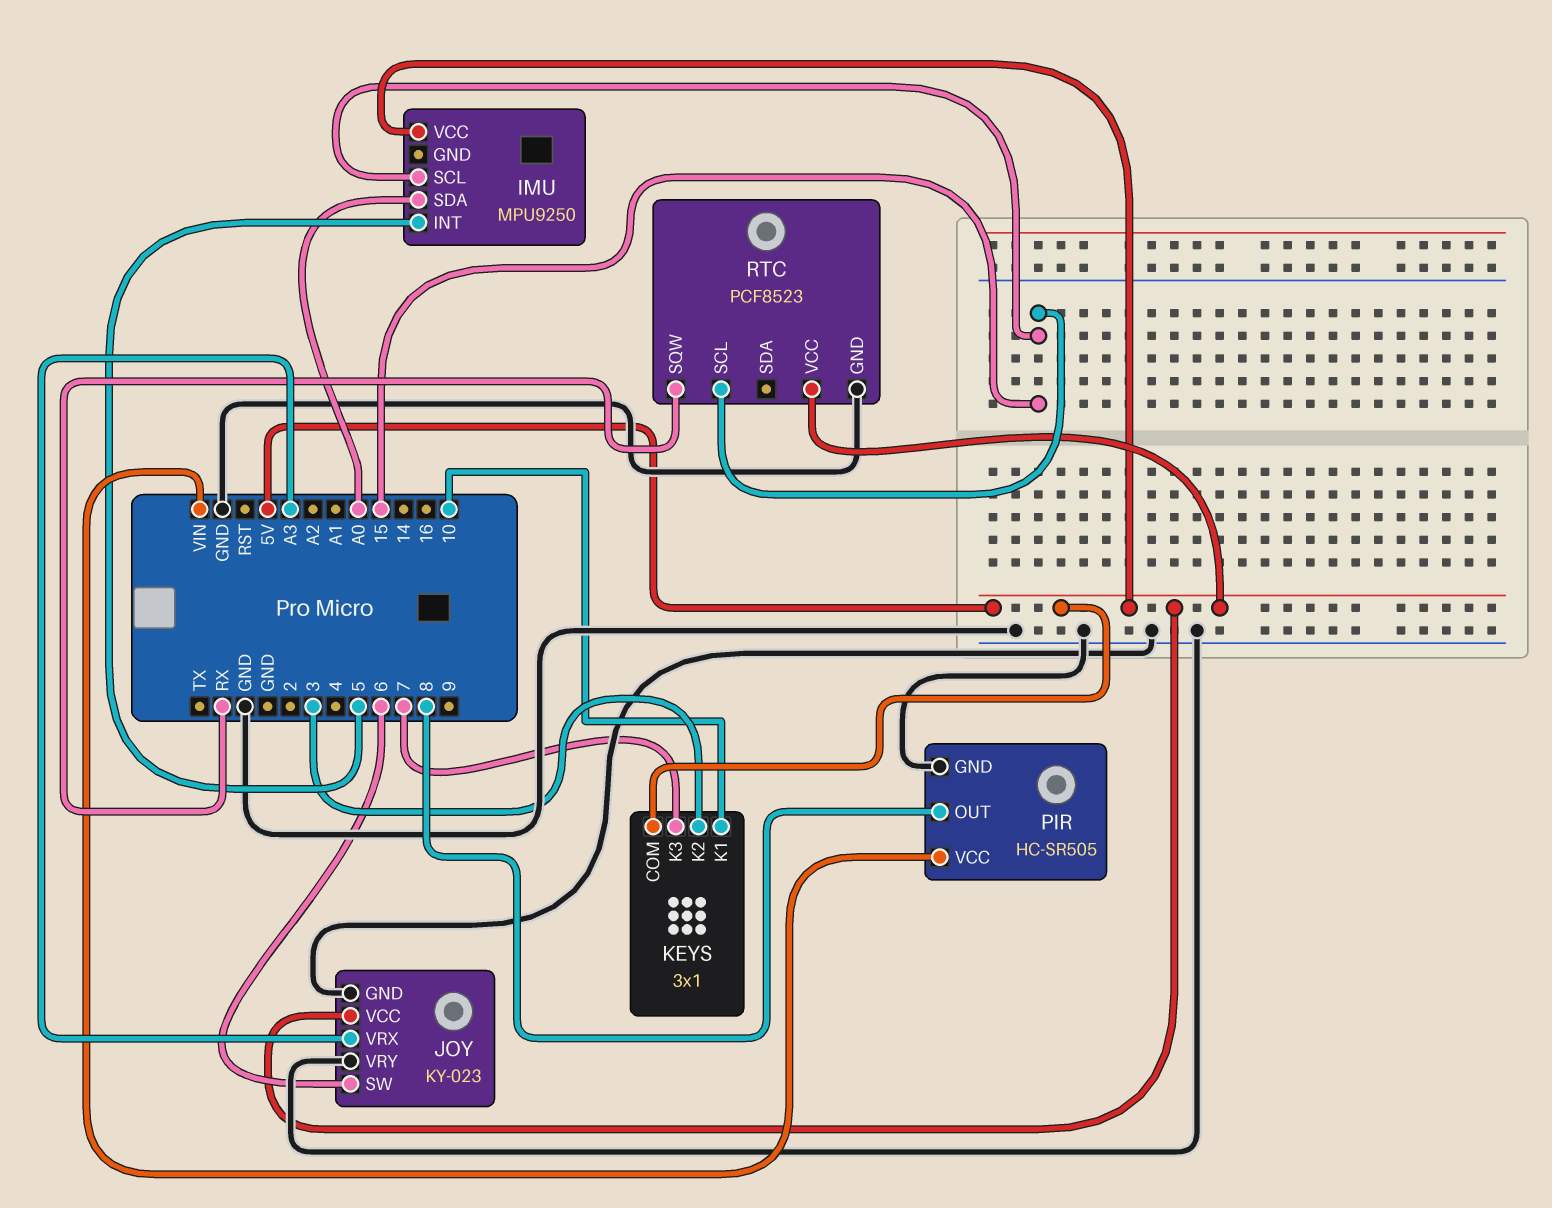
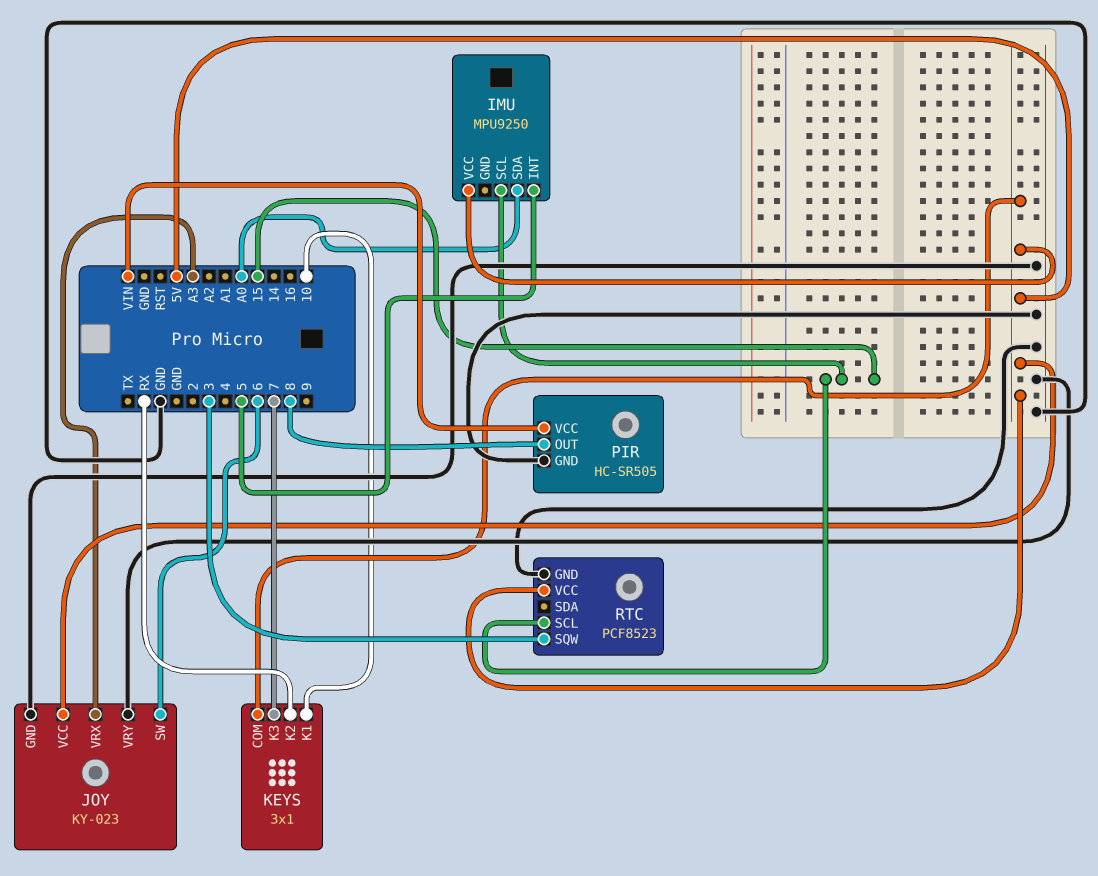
KEYS pin K2: 3 -> RX
RTC pin SQW: RX -> 3

